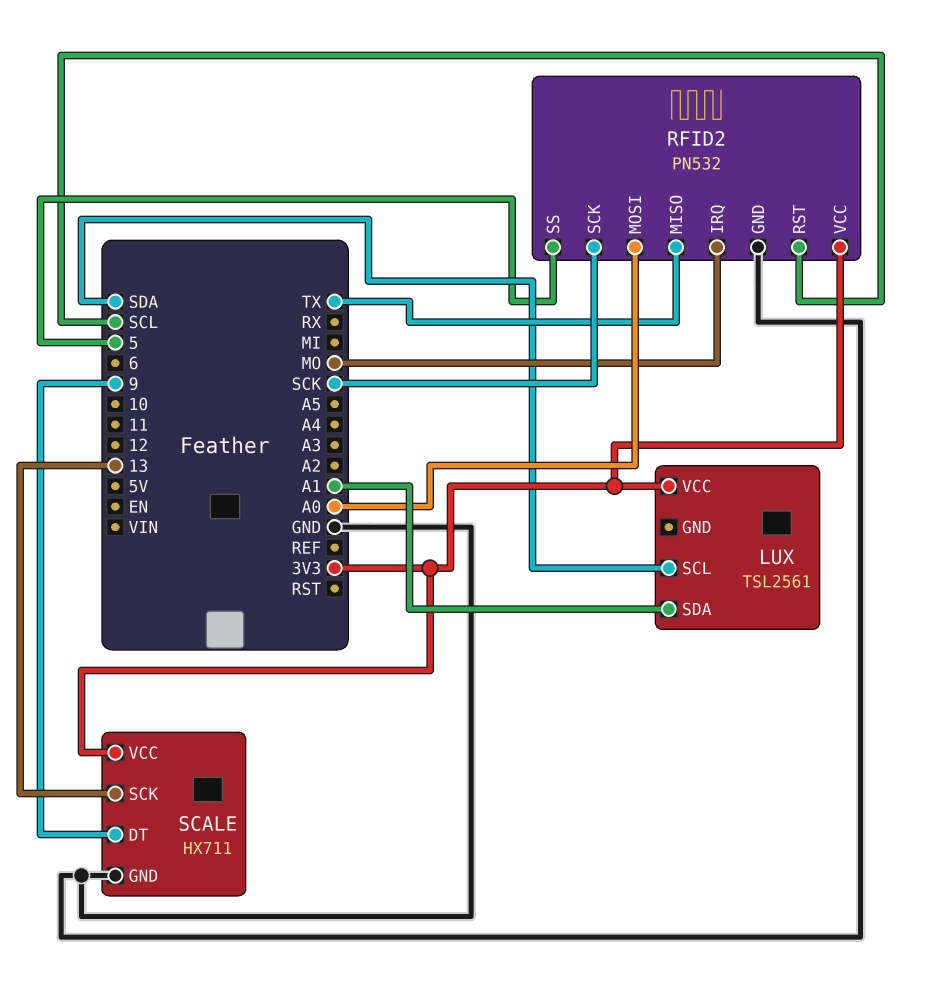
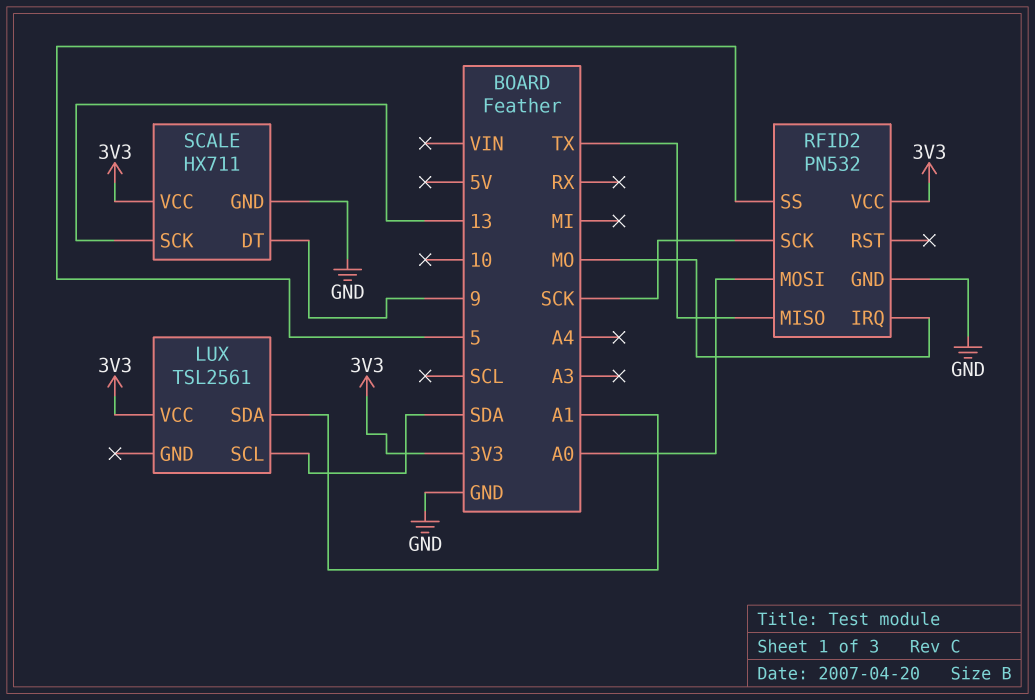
RFID2 pin RST: SCL -> none

